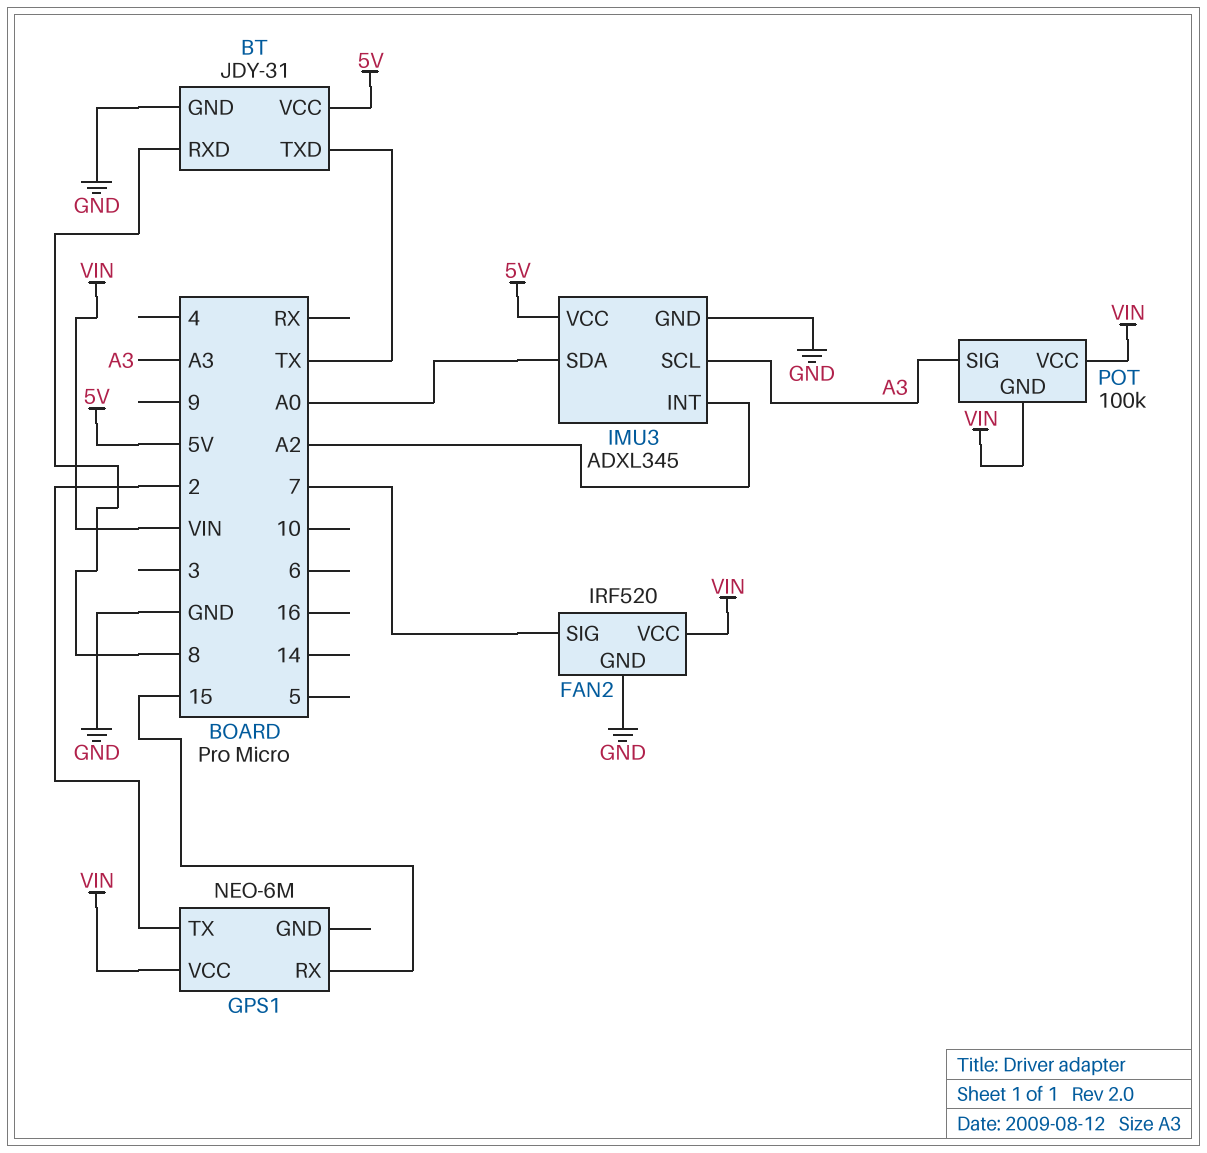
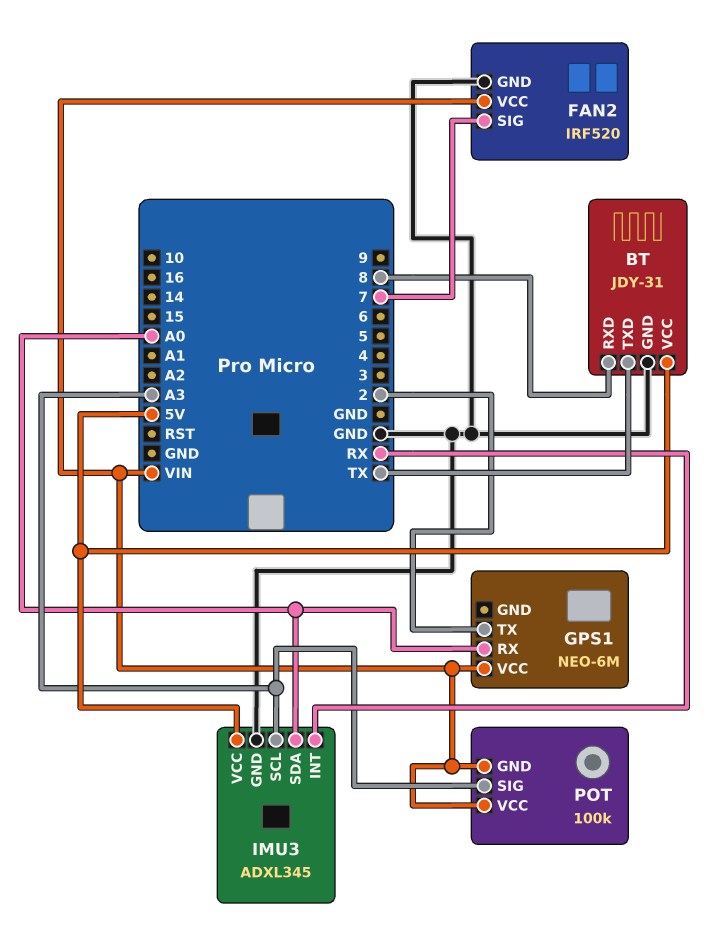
GPS1 pin RX: 15 -> A0
IMU3 pin INT: A2 -> RX

